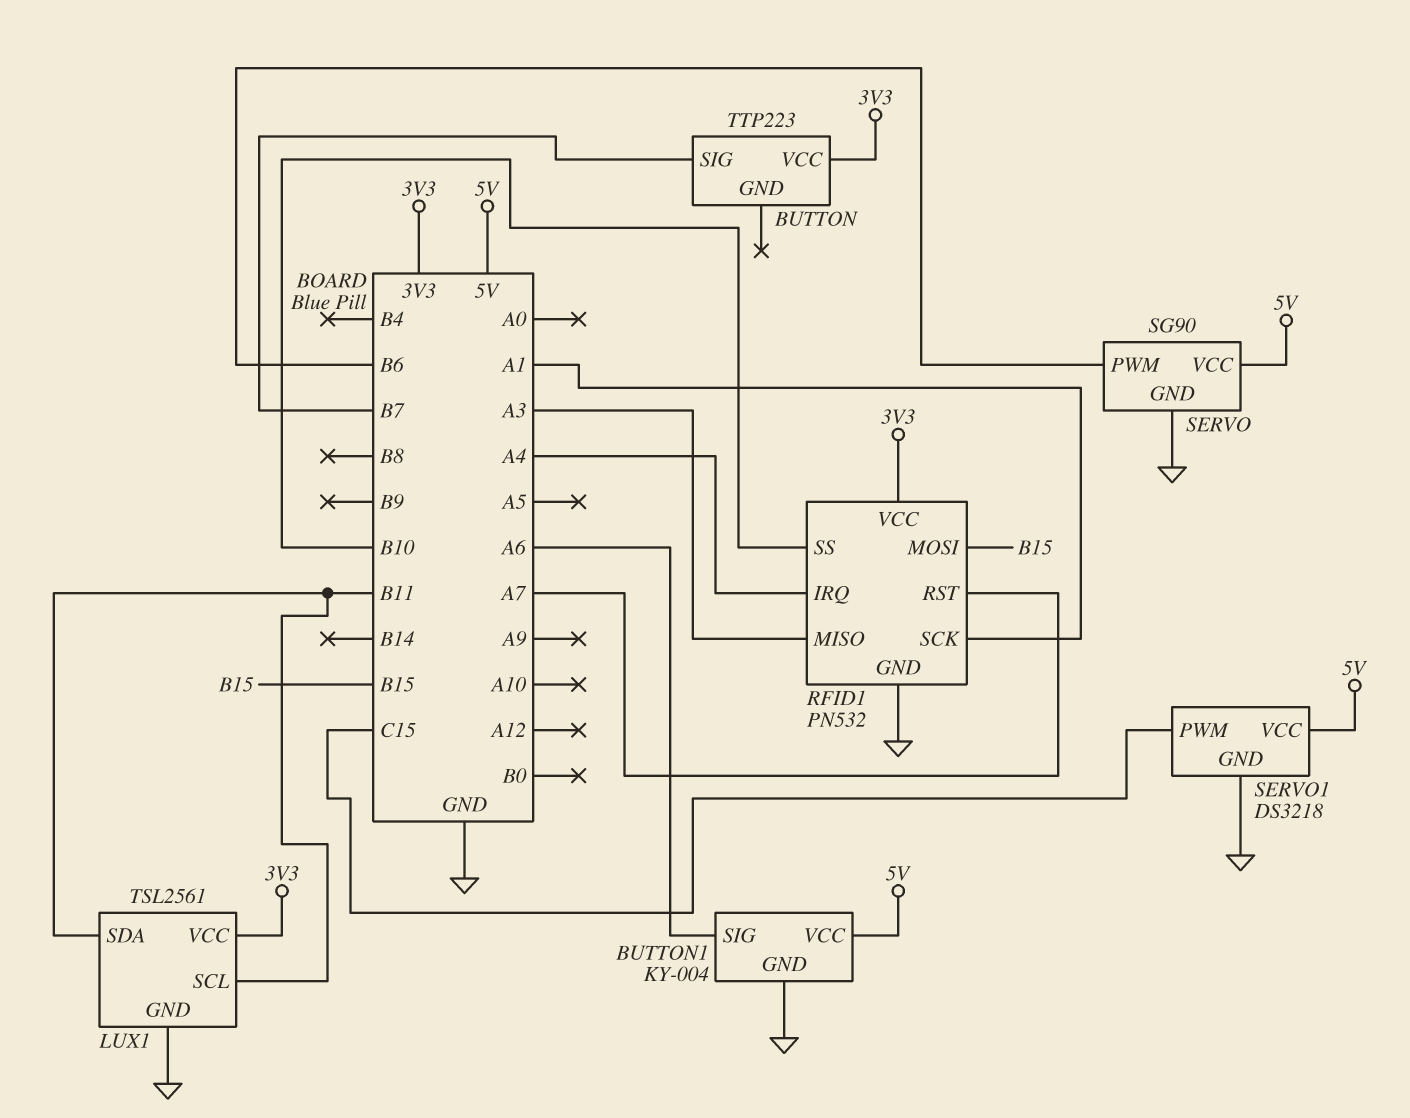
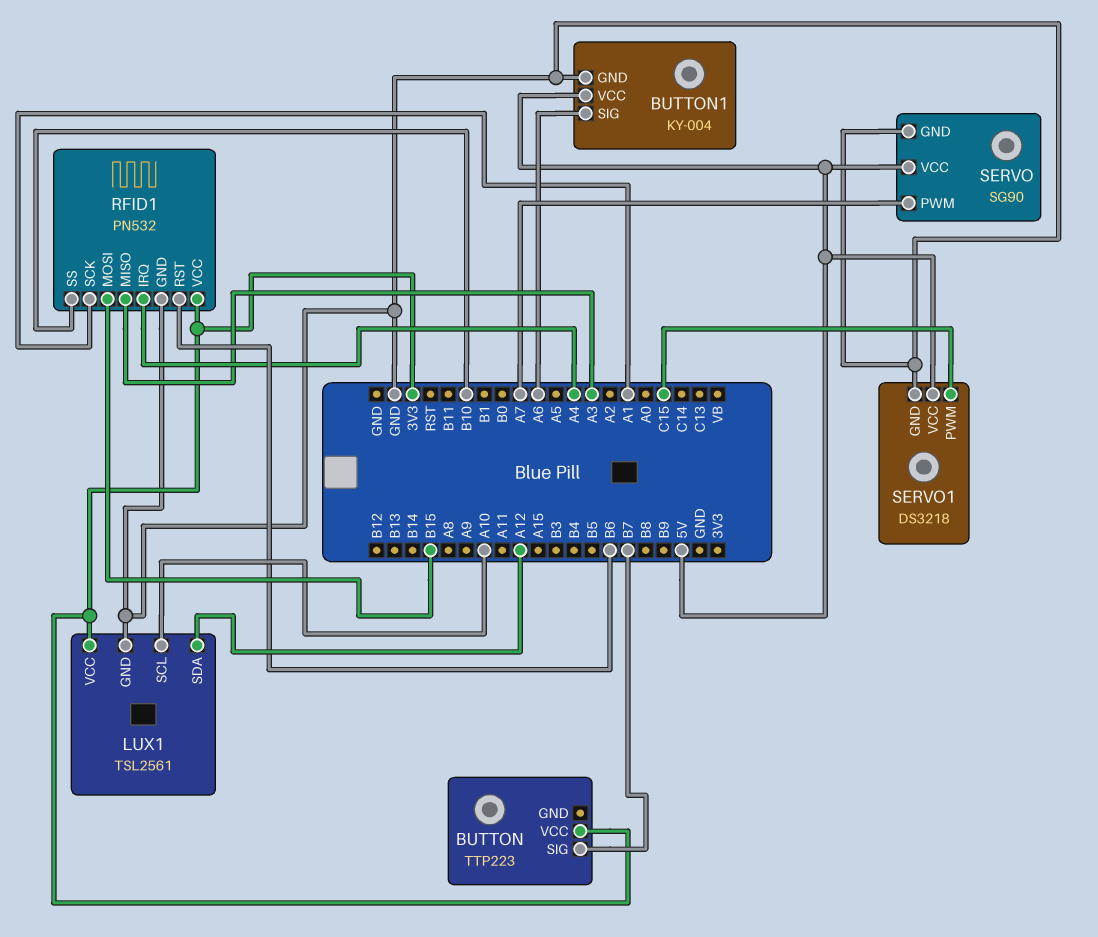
LUX1 pin SCL: B11 -> A10
LUX1 pin SDA: B11 -> A12
RFID1 pin RST: A7 -> B6
SERVO pin PWM: B6 -> A7

